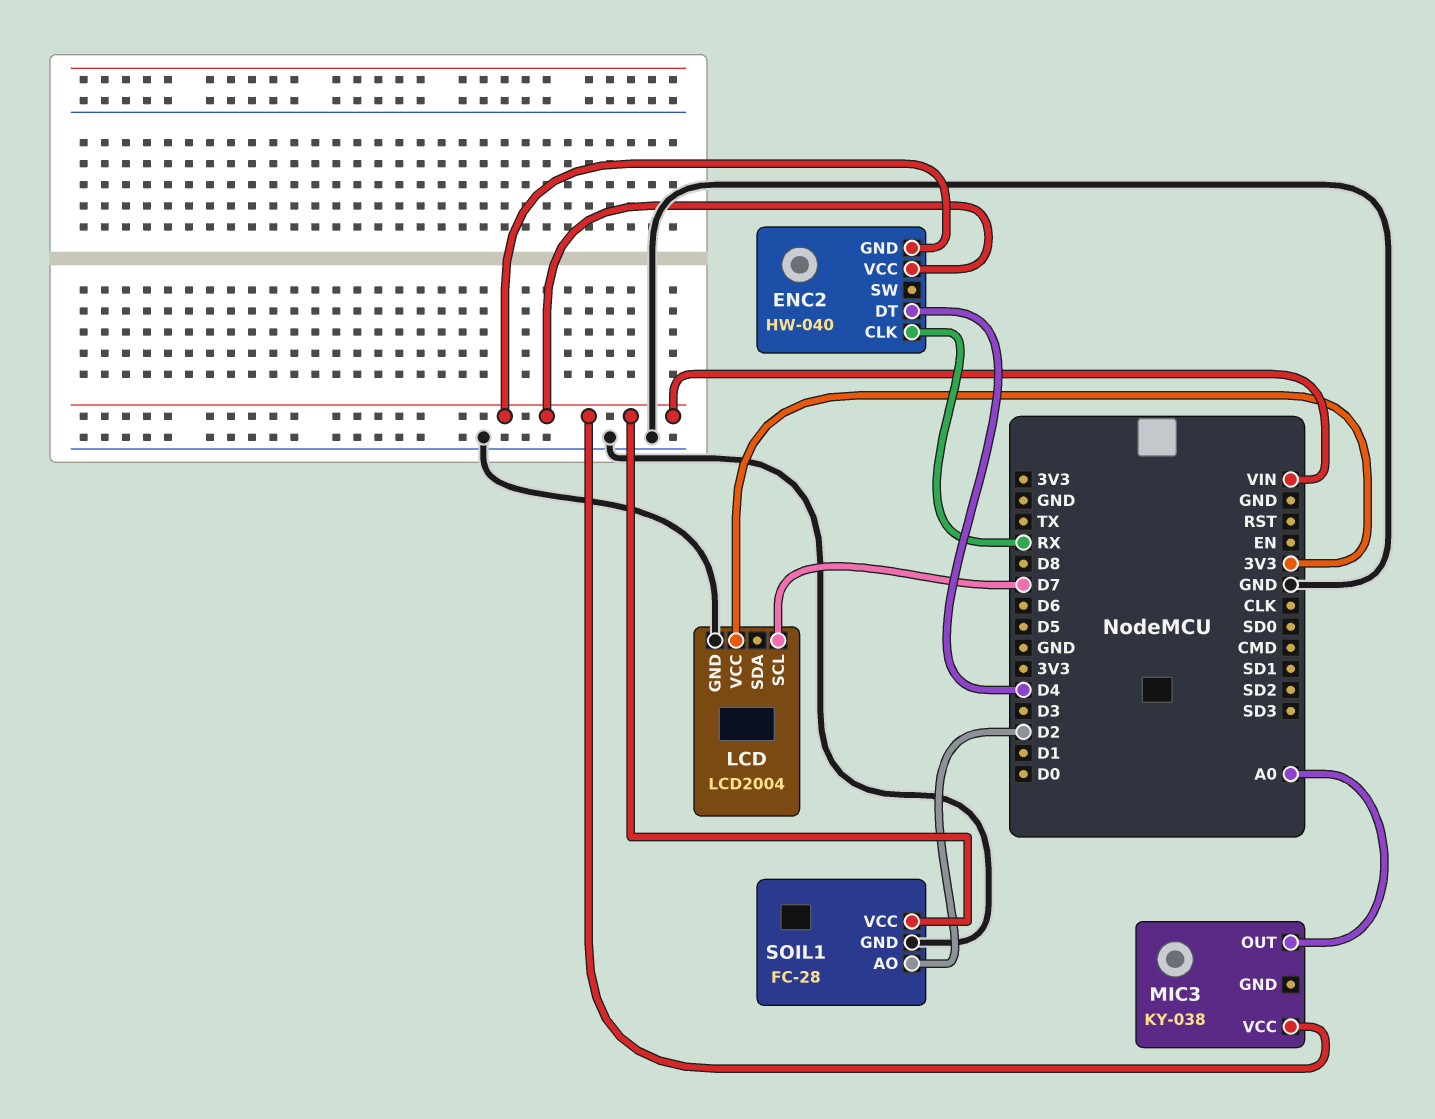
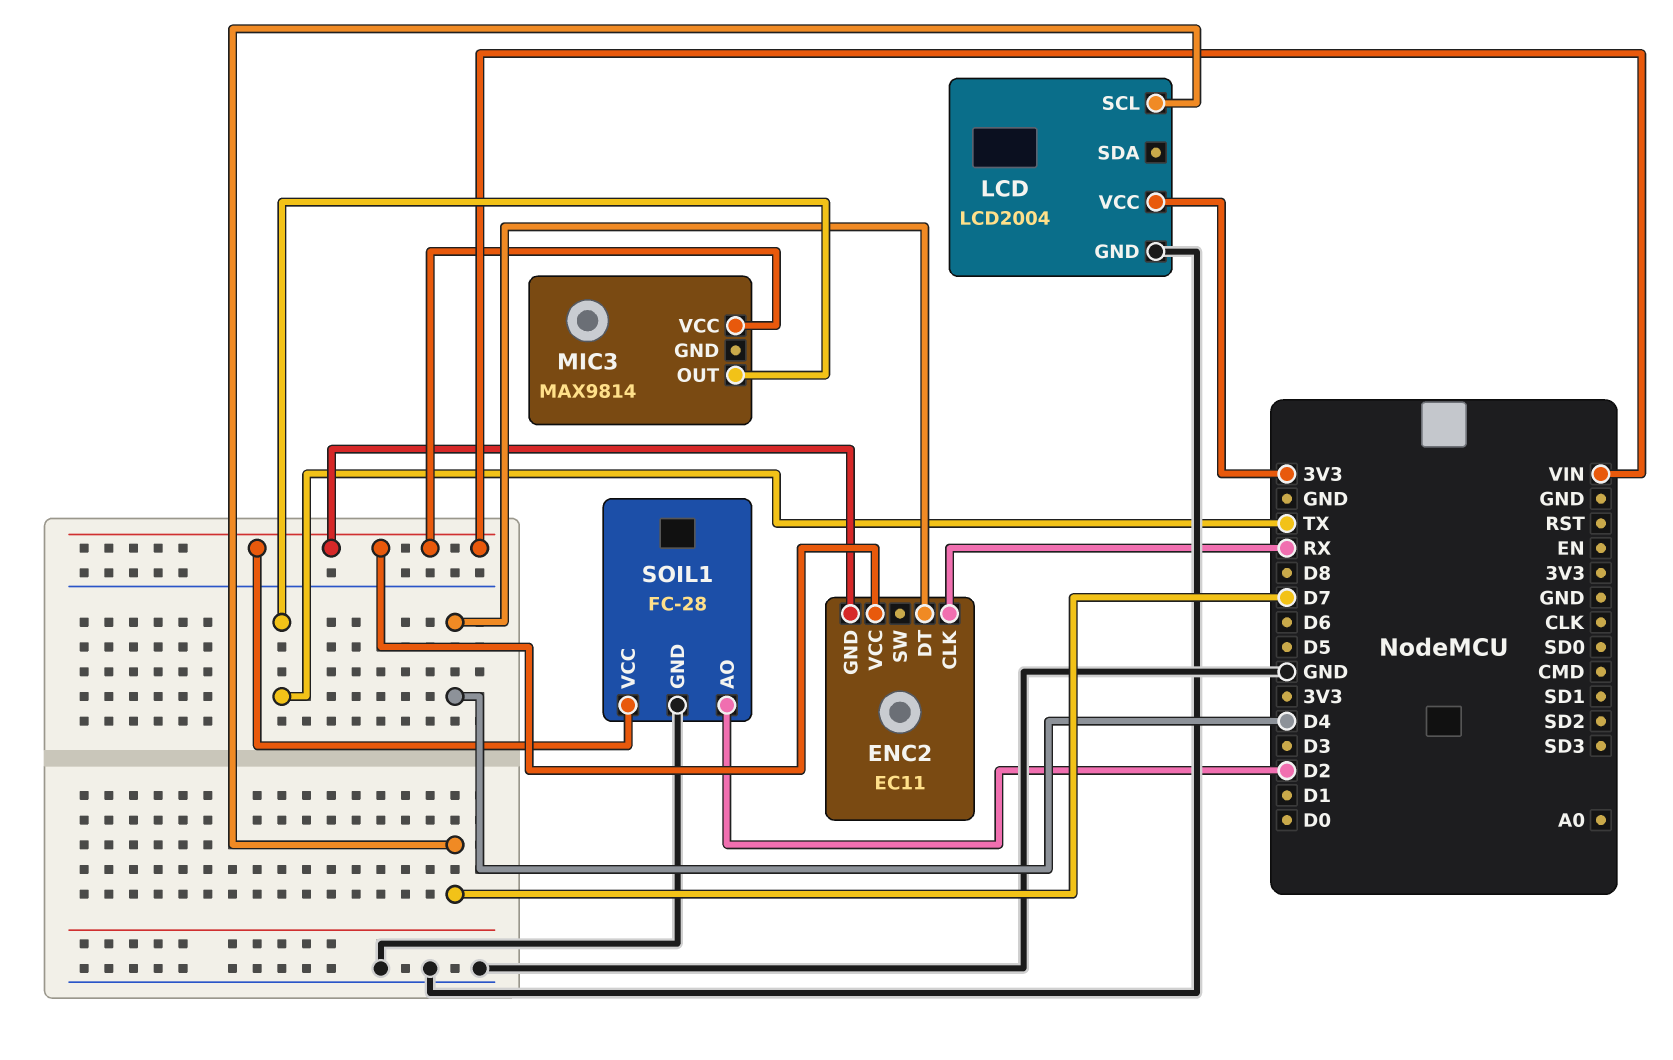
ENC2: HW-040 -> EC11
MIC3: KY-038 -> MAX9814
MIC3 pin OUT: A0 -> TX

